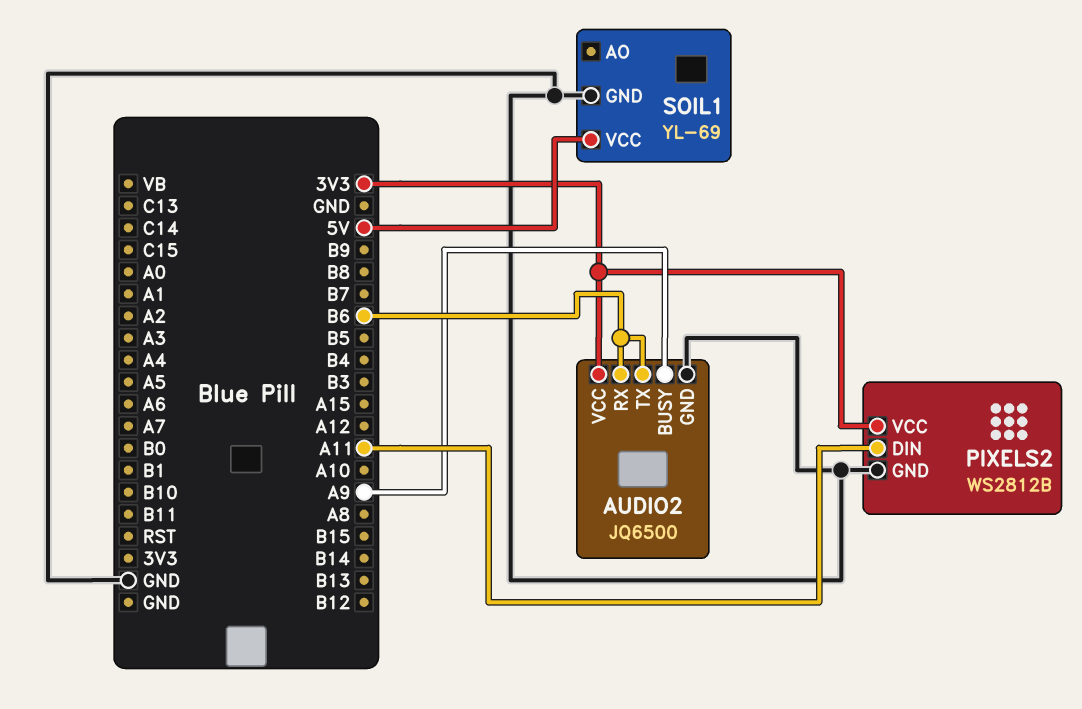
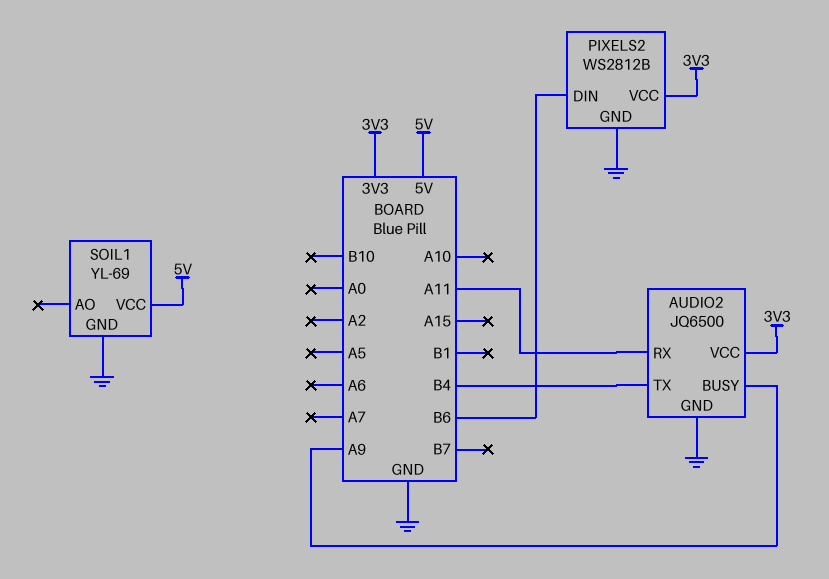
AUDIO2 pin RX: B6 -> A11
AUDIO2 pin TX: B6 -> B4
PIXELS2 pin DIN: A11 -> B6

